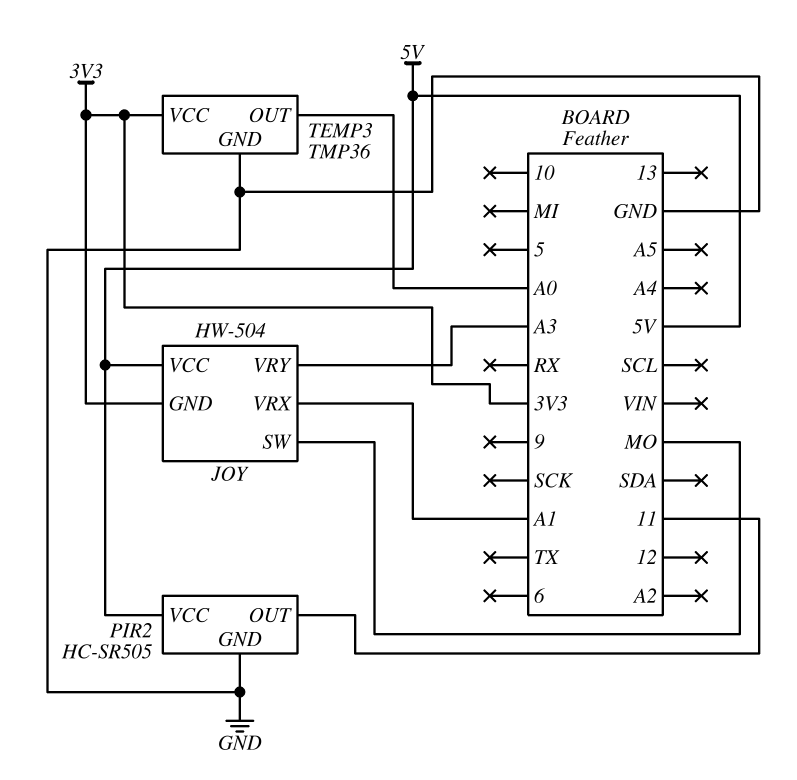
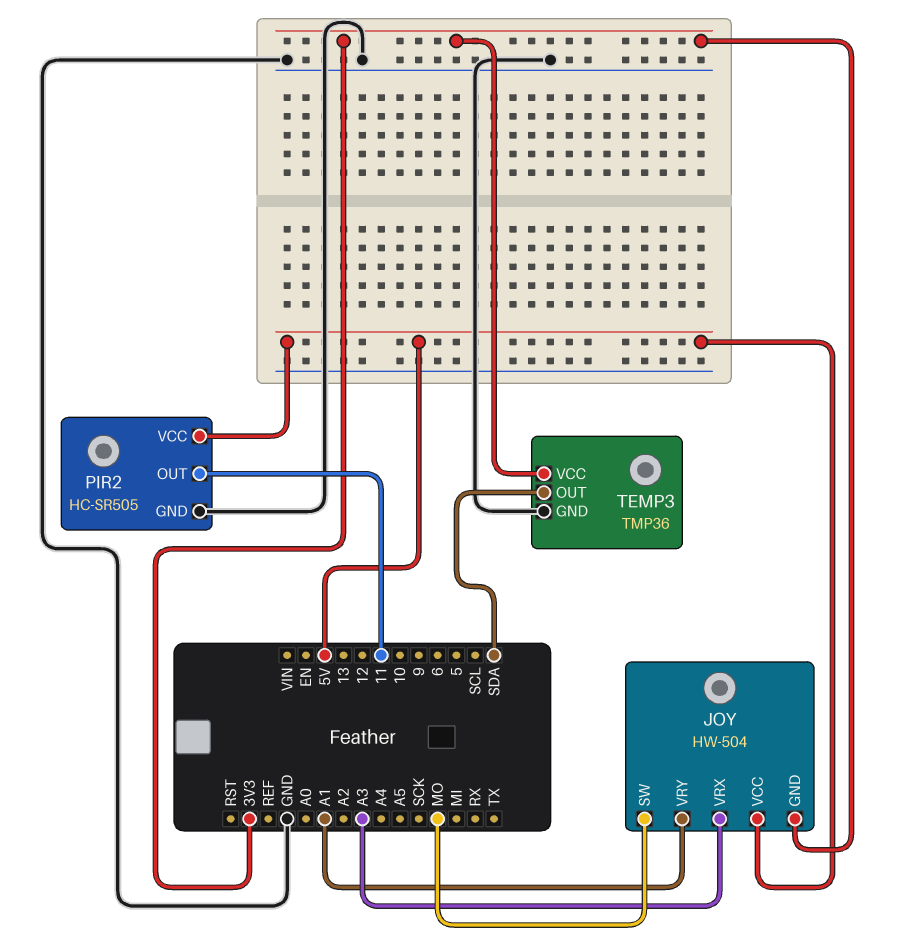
JOY pin VRX: A1 -> A3
JOY pin VRY: A3 -> A1
TEMP3 pin OUT: A0 -> SDA

